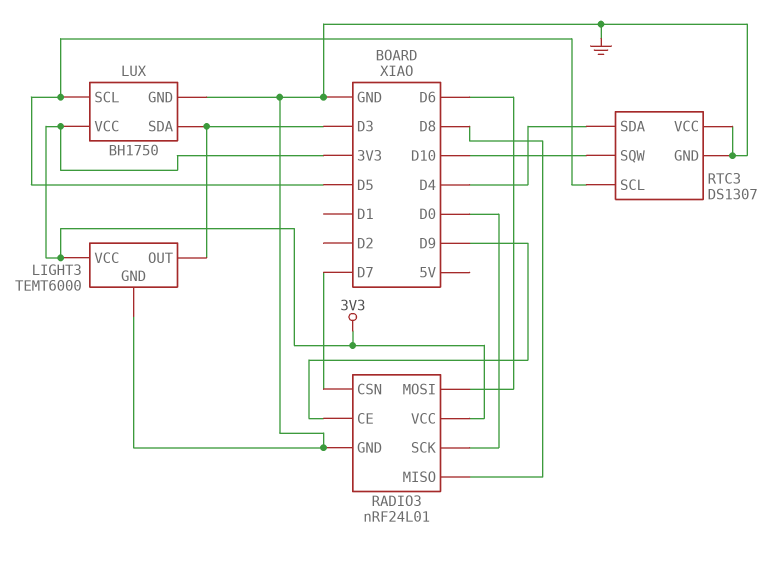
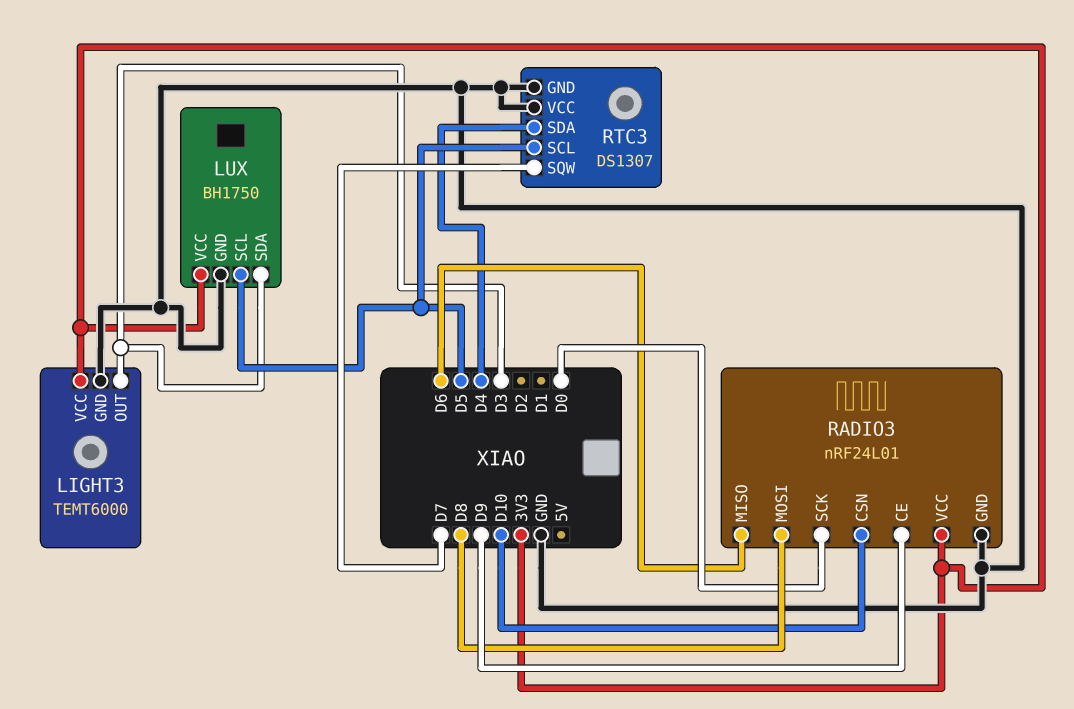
RADIO3 pin CSN: D7 -> D10
RADIO3 pin MISO: D8 -> D6
RADIO3 pin MOSI: D6 -> D8
RTC3 pin SQW: D10 -> D7

